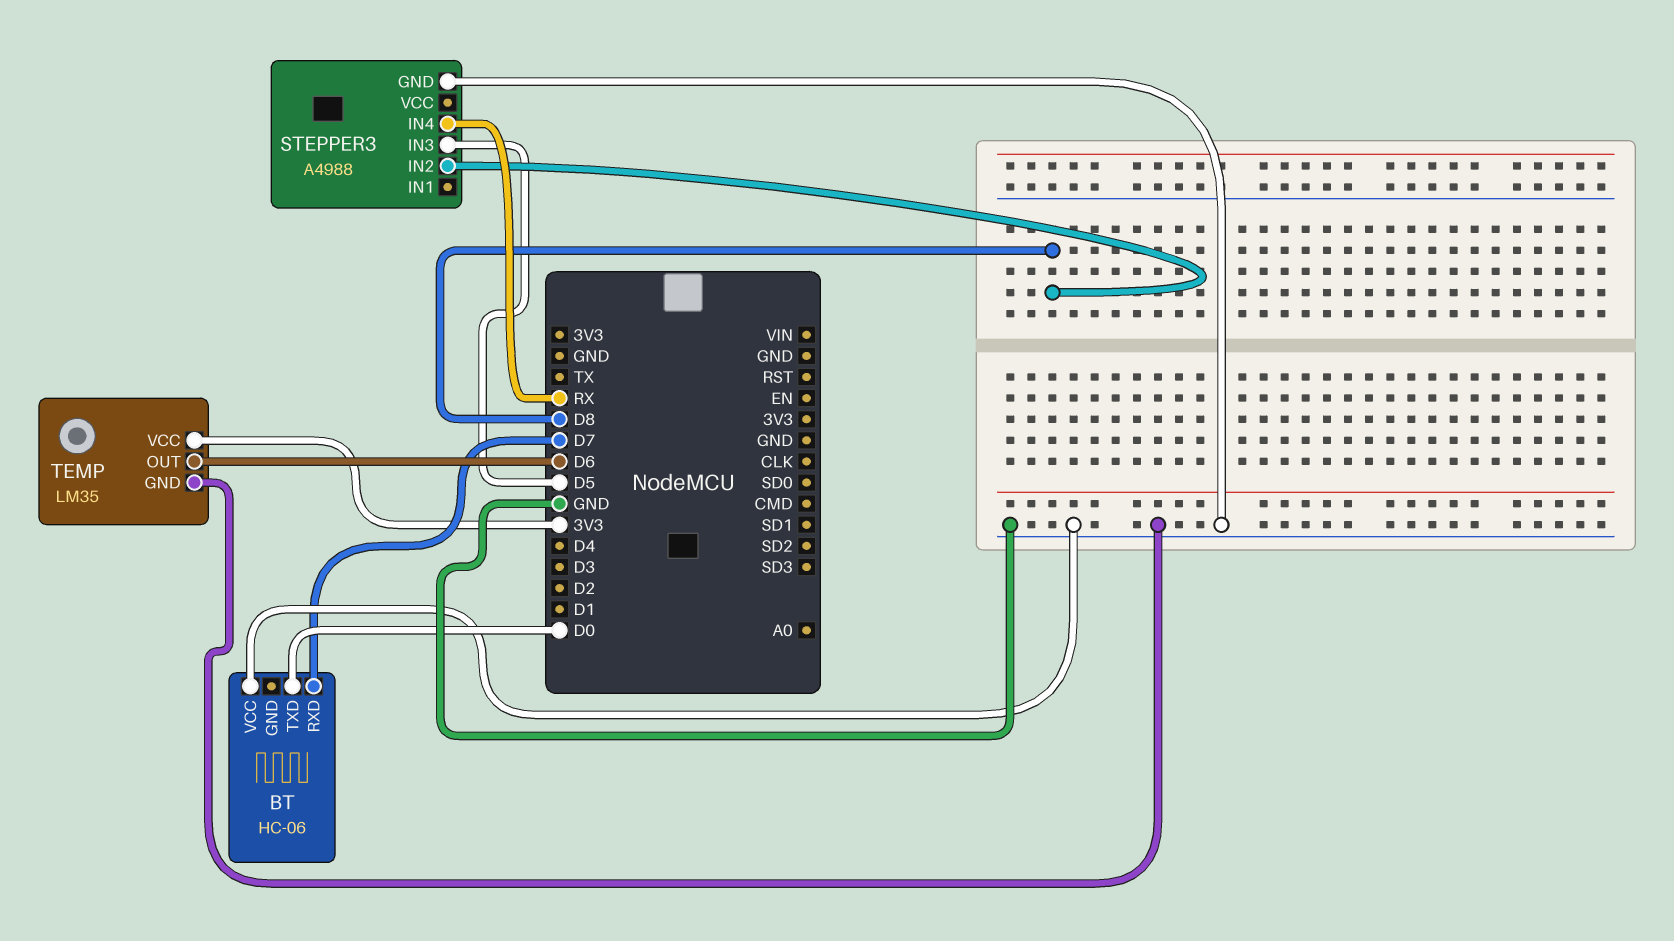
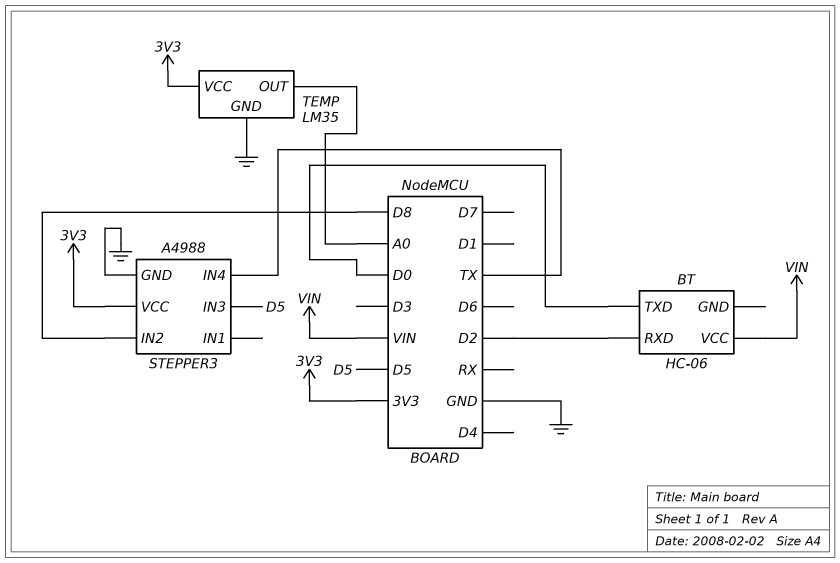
BT pin RXD: D7 -> D2
BT pin VCC: GND -> VIN
STEPPER3 pin IN4: RX -> TX
STEPPER3 pin VCC: none -> 3V3
TEMP pin OUT: D6 -> A0

